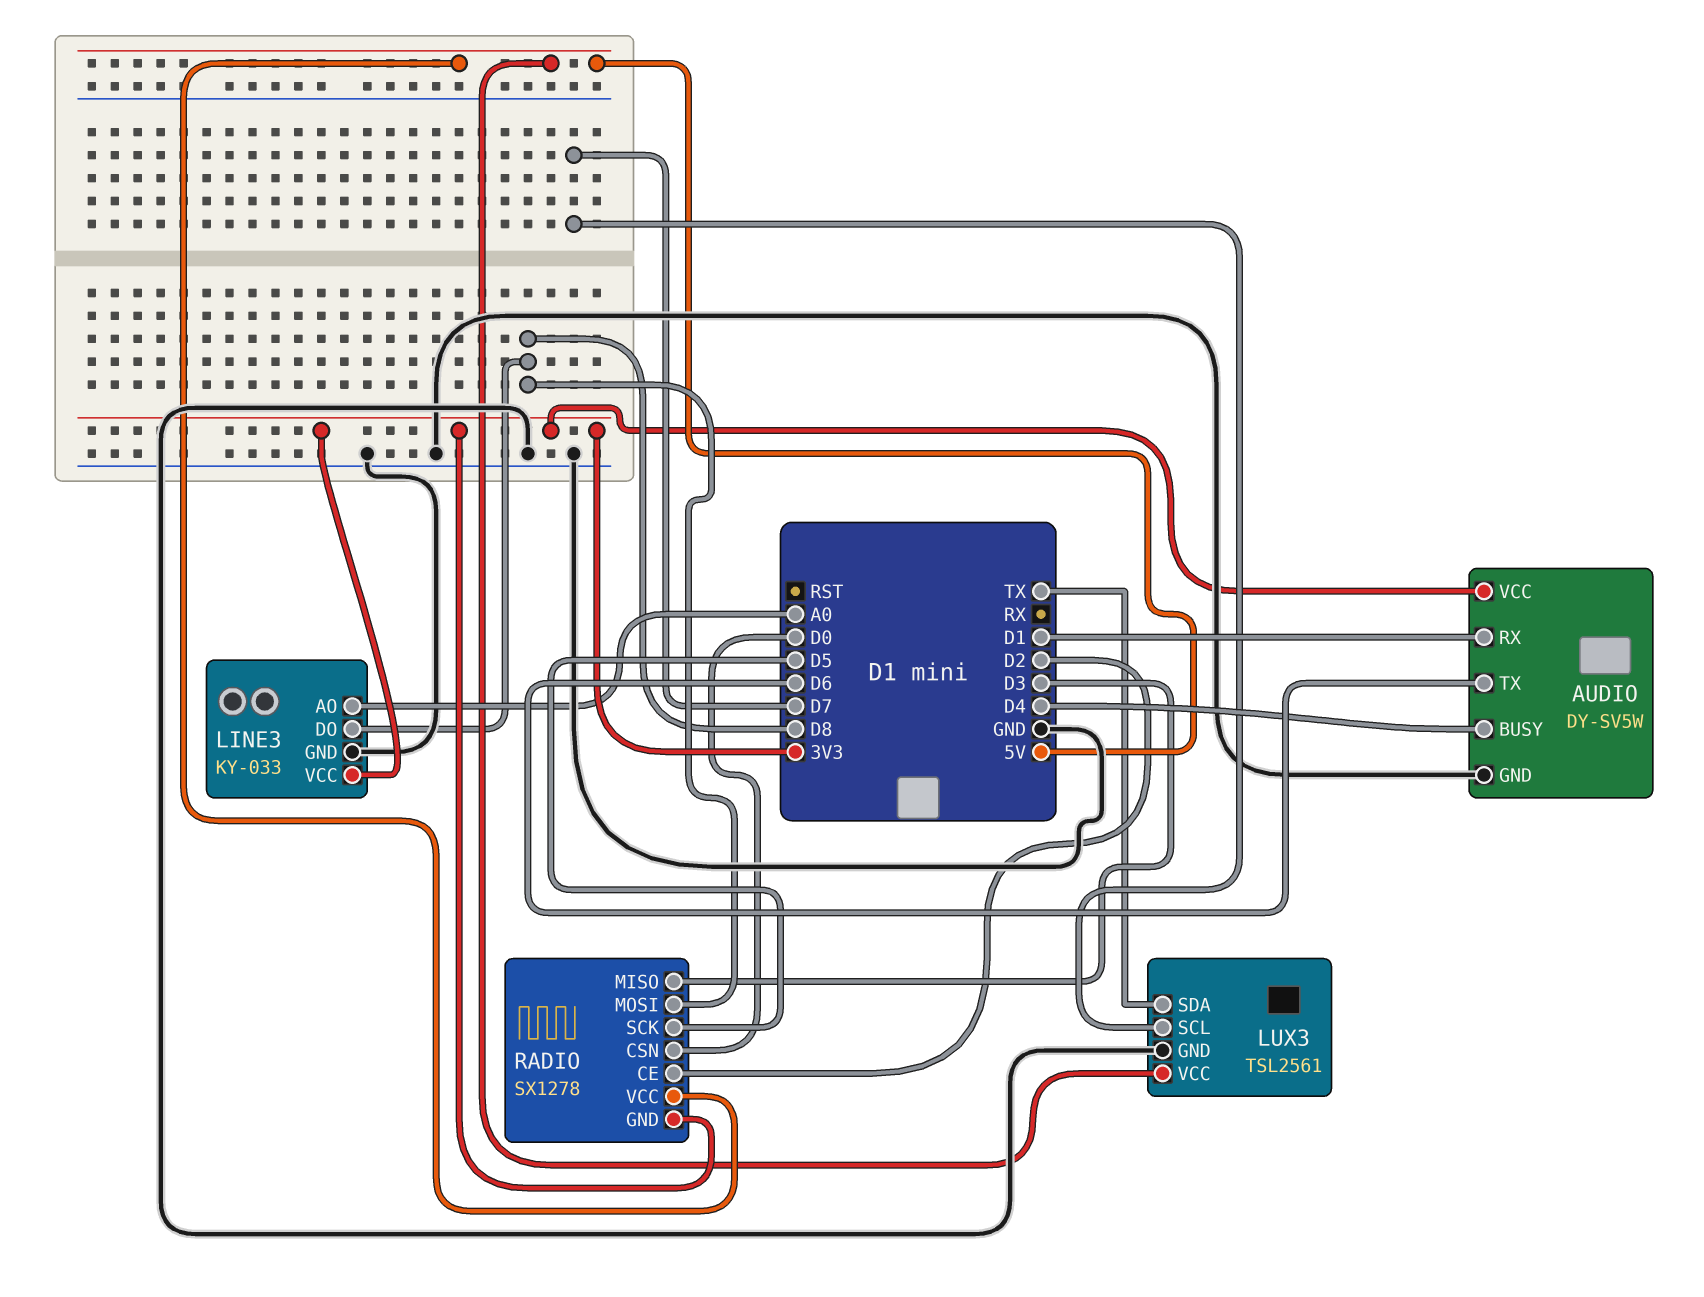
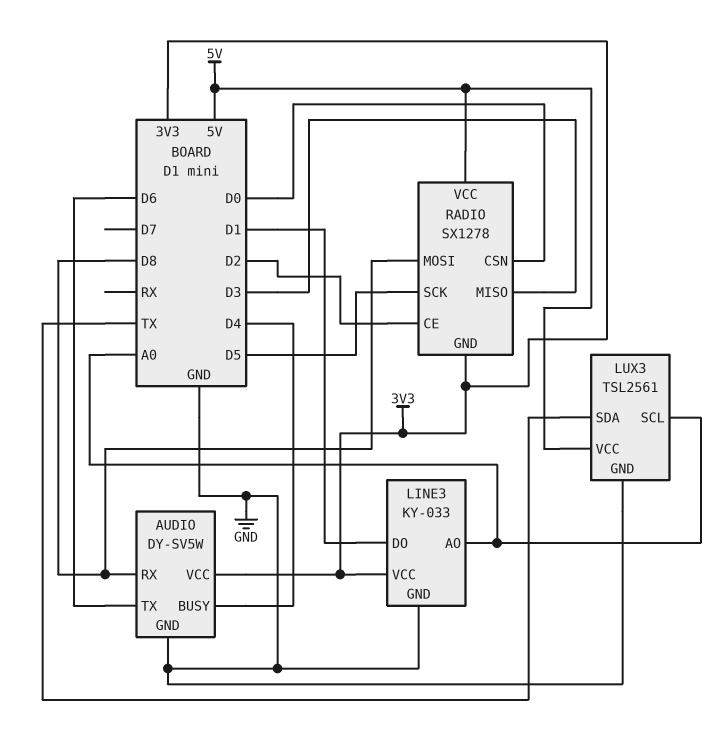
AUDIO pin RX: D1 -> D8
LINE3 pin DO: D8 -> D1
LUX3 pin SCL: D7 -> A0

